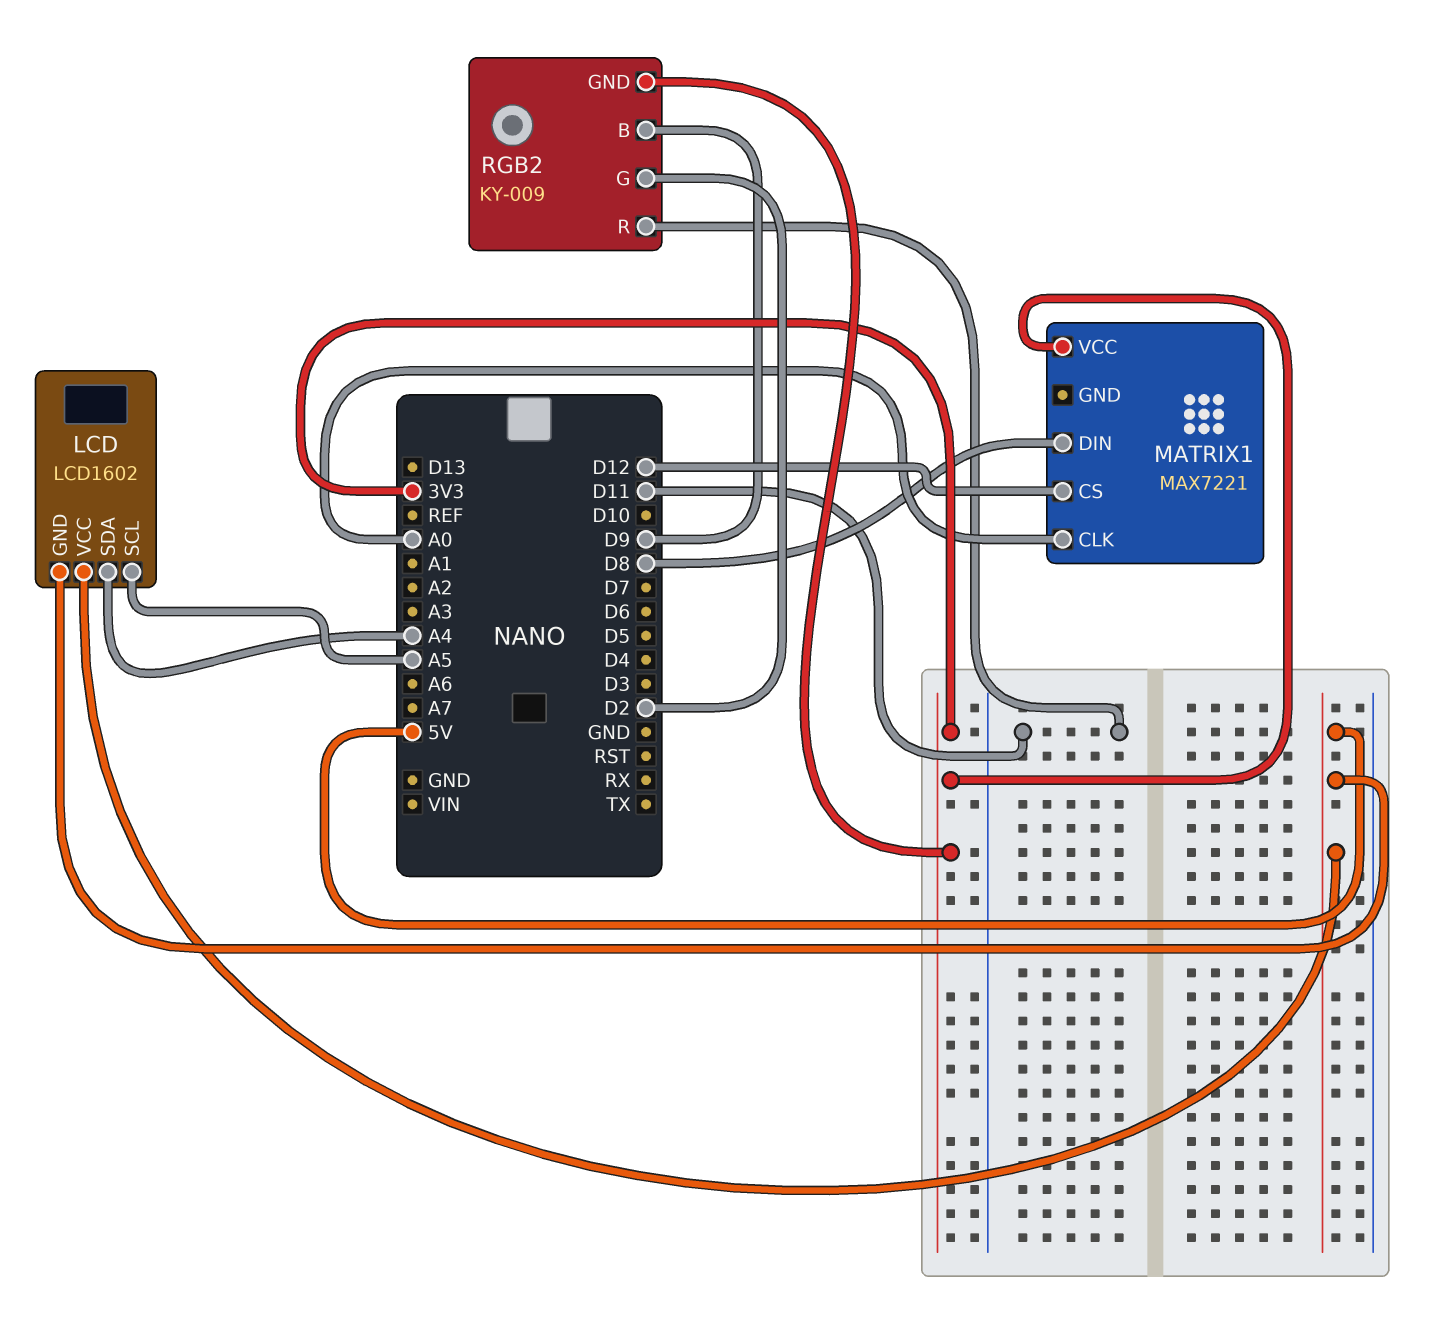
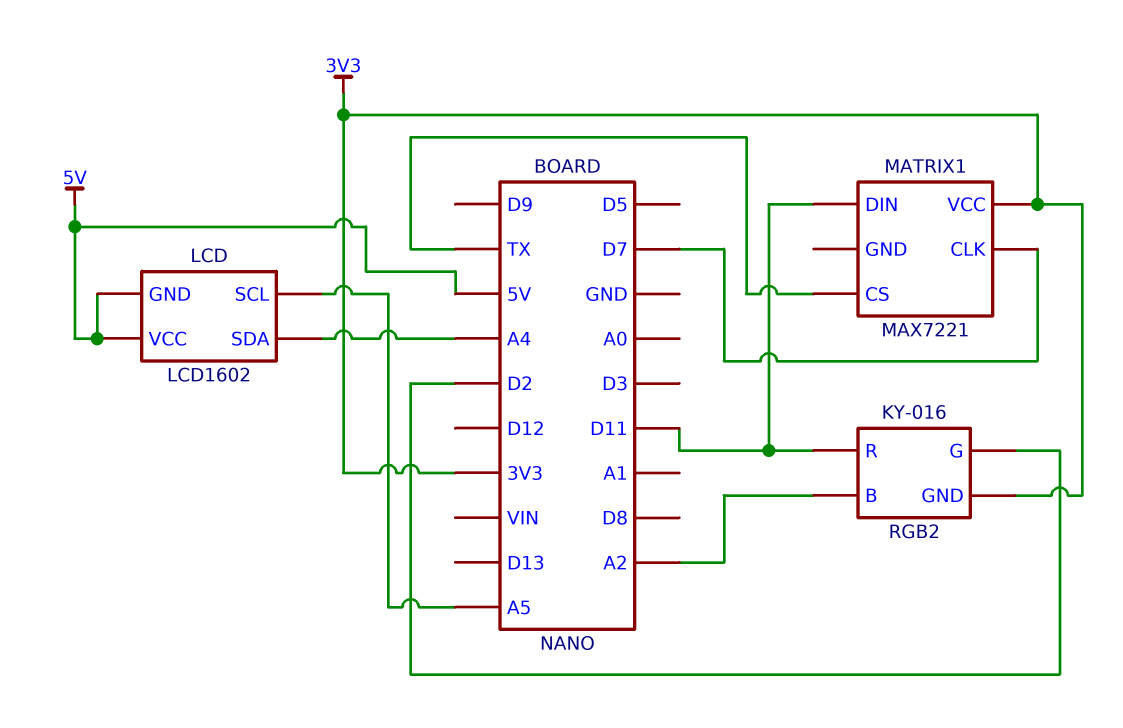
MATRIX1 pin CLK: A0 -> D7
MATRIX1 pin CS: D12 -> TX
MATRIX1 pin DIN: D8 -> D11
RGB2: KY-009 -> KY-016
RGB2 pin B: D9 -> A2

